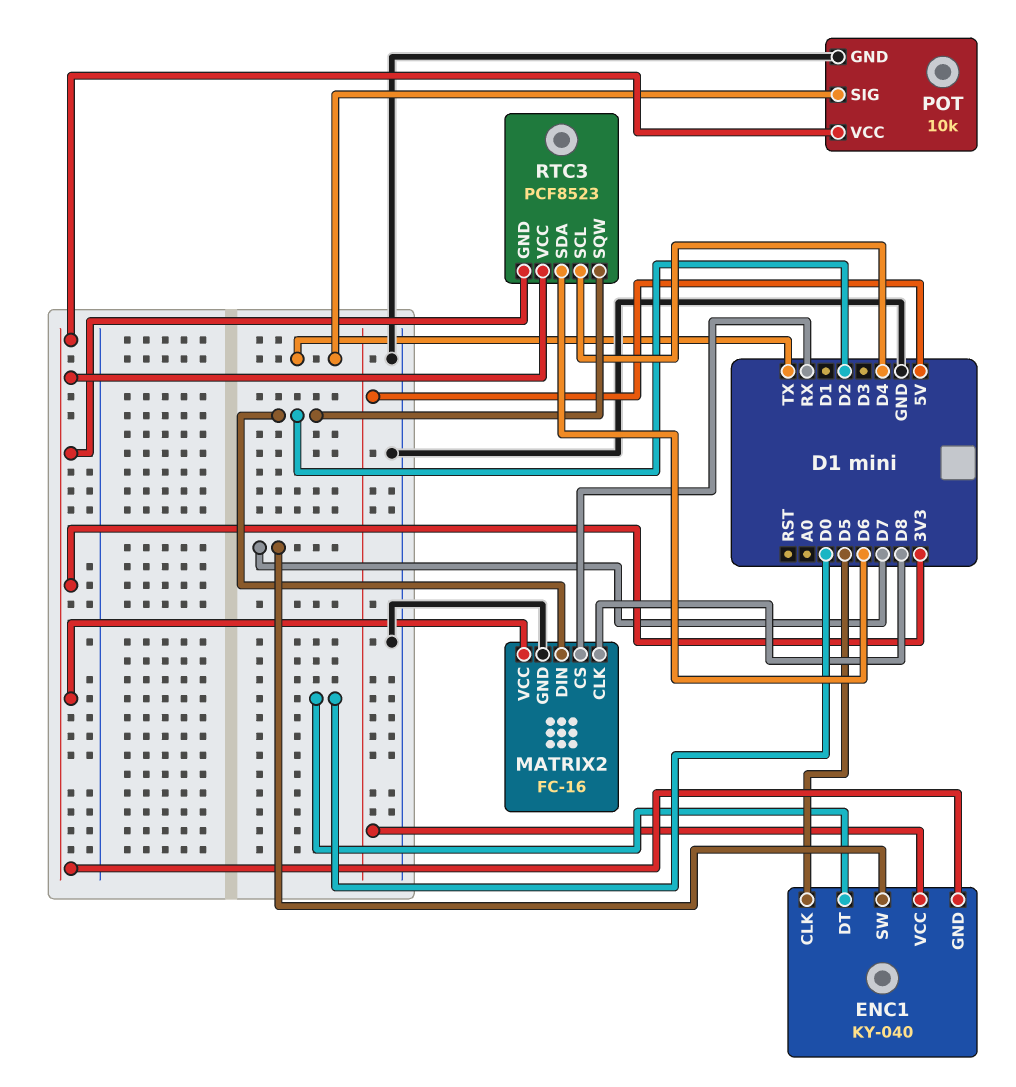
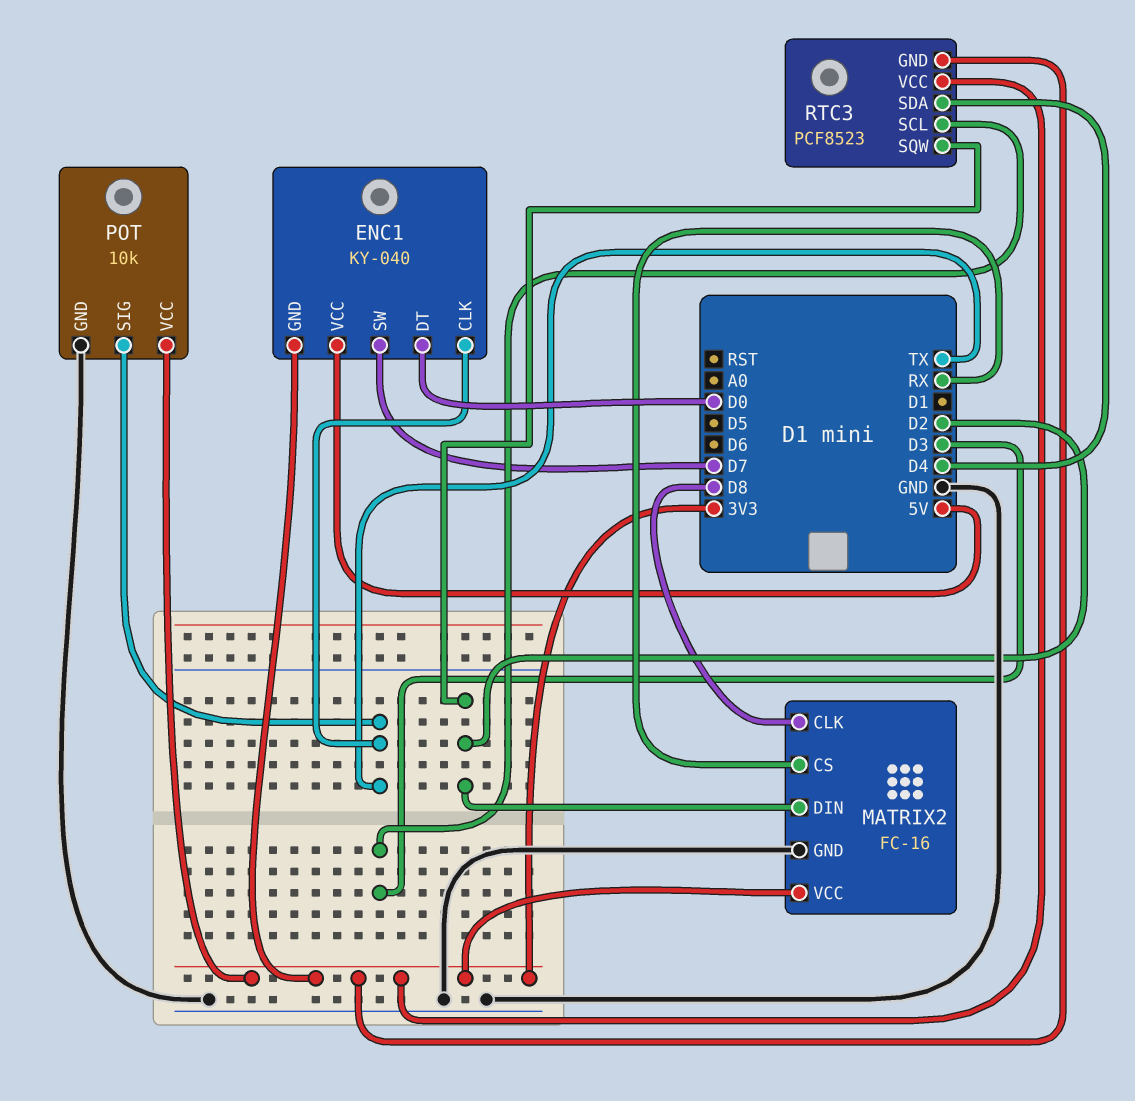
ENC1 pin CLK: D5 -> TX
RTC3 pin SCL: D4 -> D3
RTC3 pin SDA: D6 -> D4

